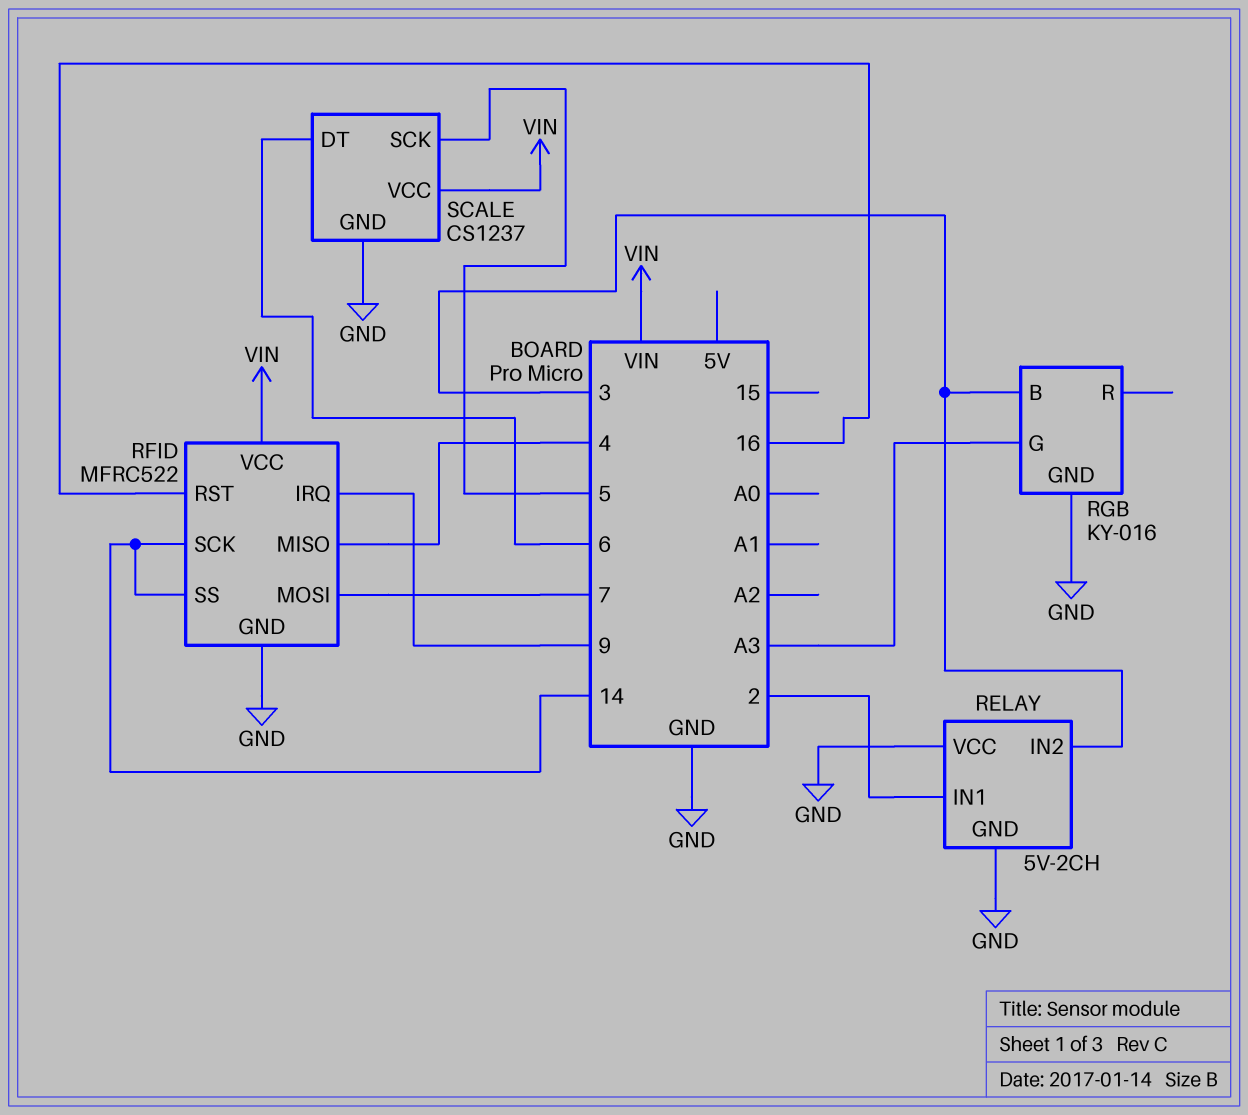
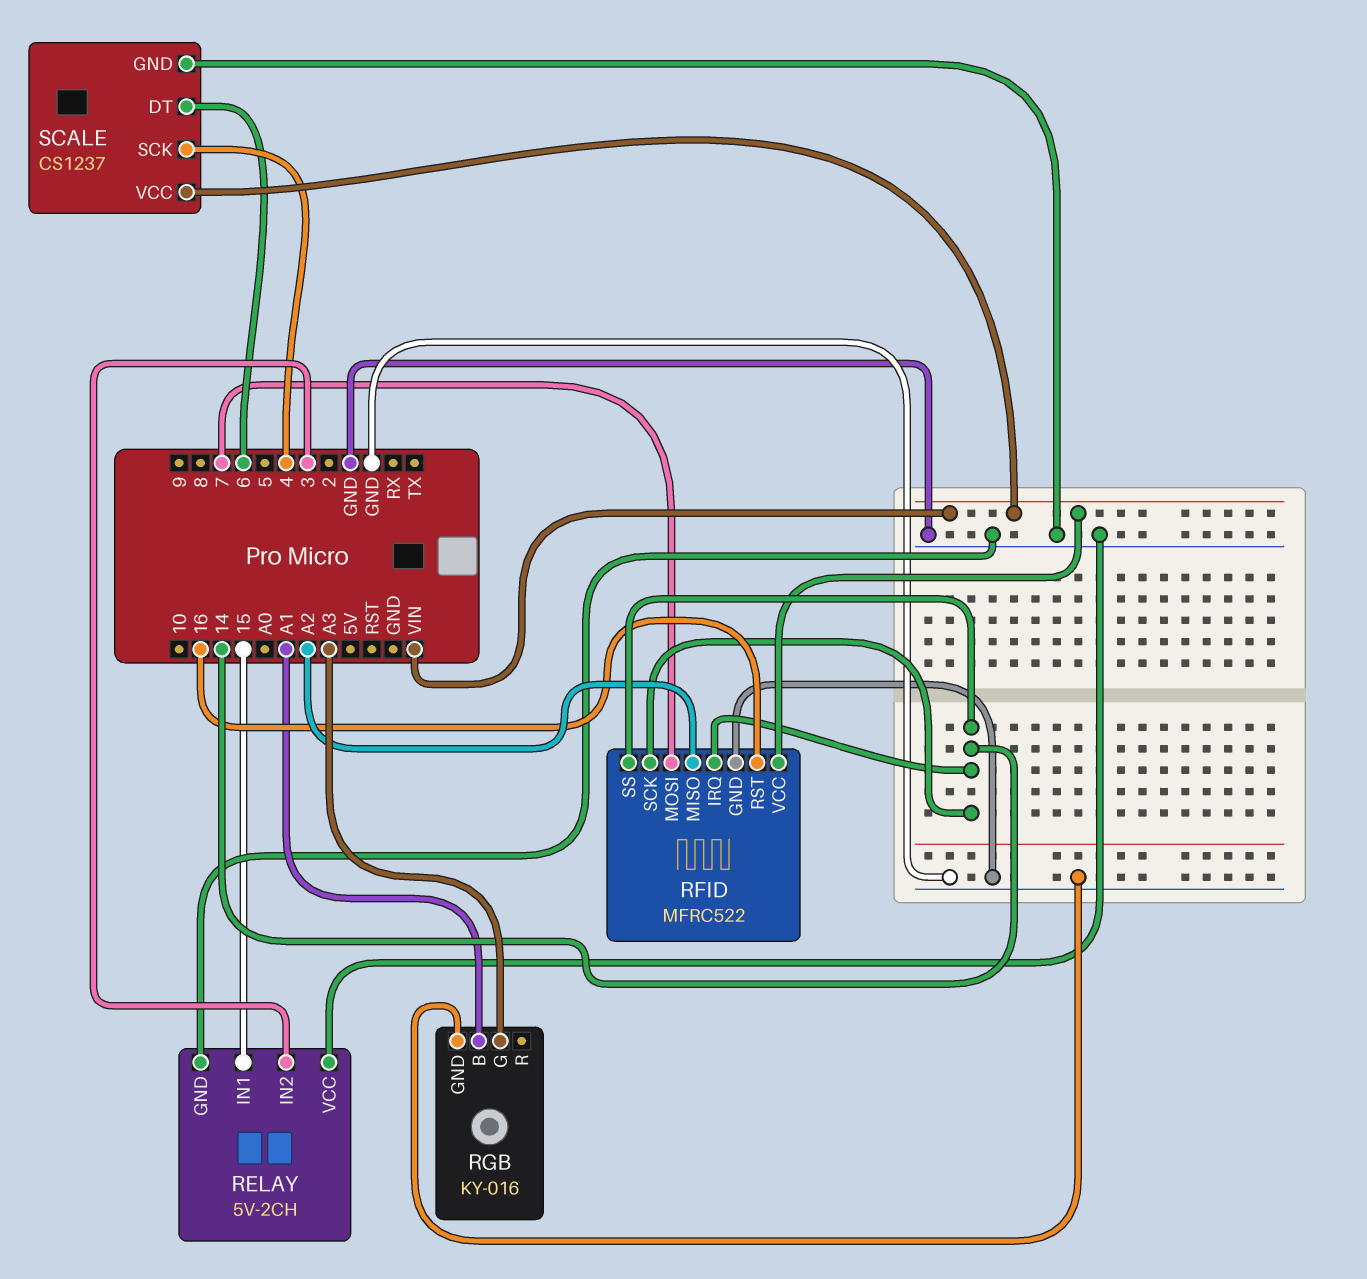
RELAY pin IN1: 2 -> 15
RFID pin IRQ: 9 -> 14
RFID pin MISO: 4 -> A2
RGB pin B: 3 -> A1
SCALE pin SCK: 5 -> 4

